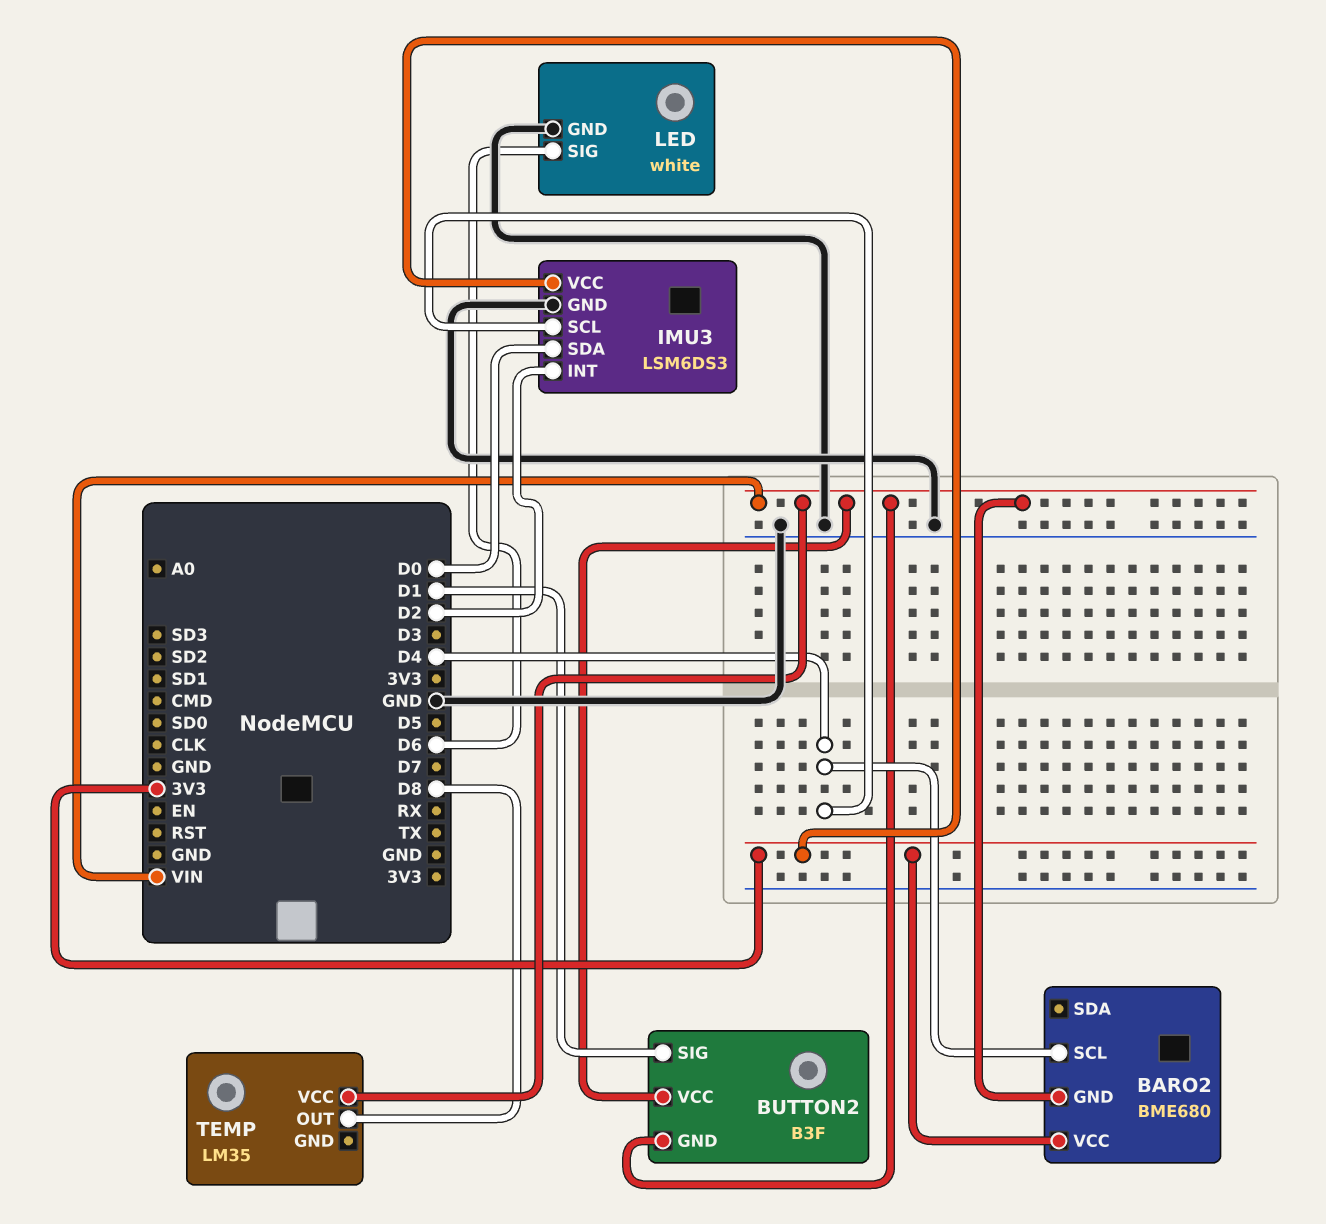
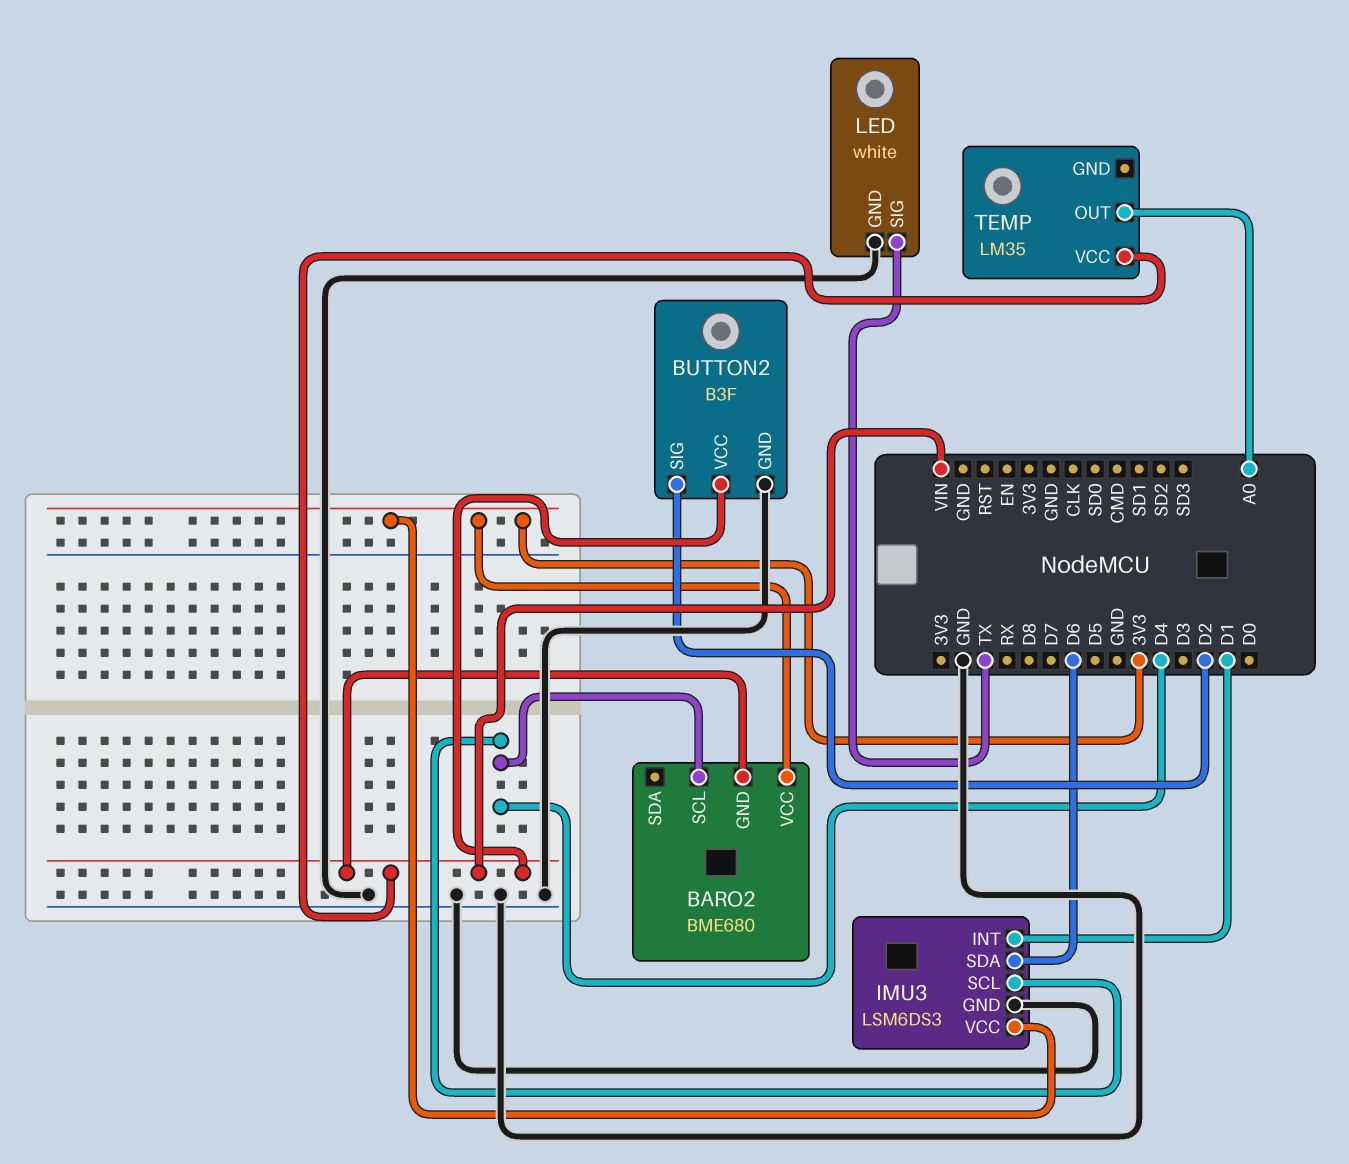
BUTTON2 pin GND: VIN -> GND
BUTTON2 pin SIG: D1 -> D2
IMU3 pin INT: D2 -> D1
IMU3 pin SDA: D0 -> D6
LED pin SIG: D6 -> TX
TEMP pin OUT: D8 -> A0

